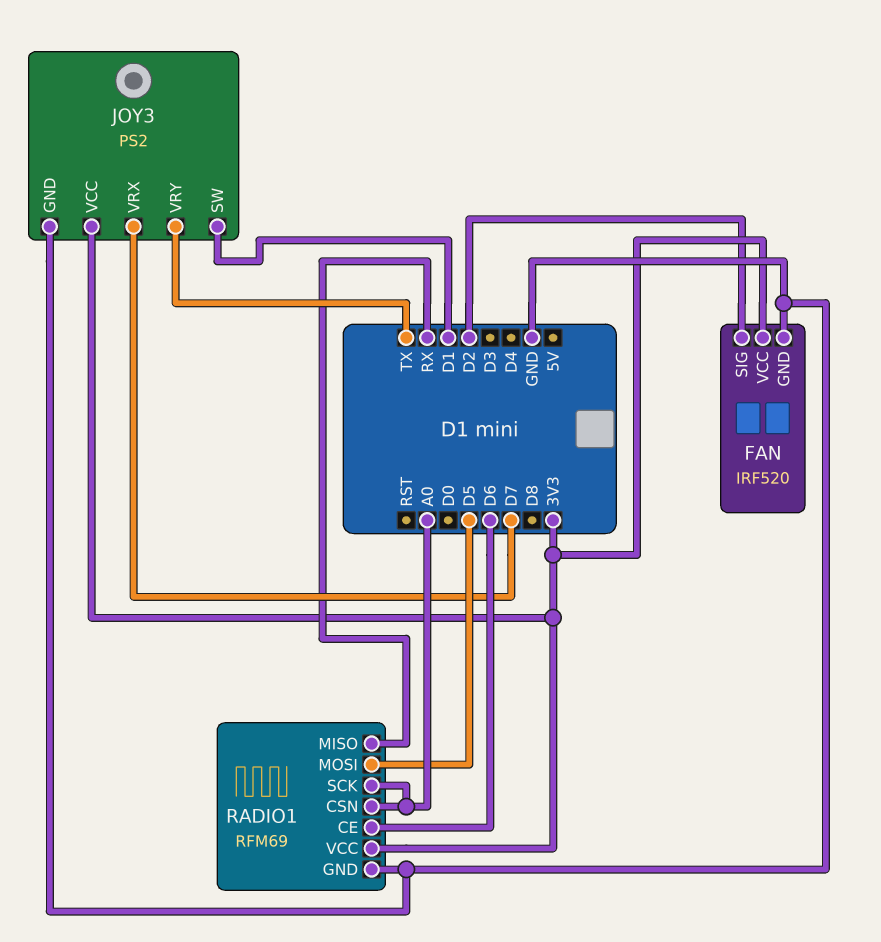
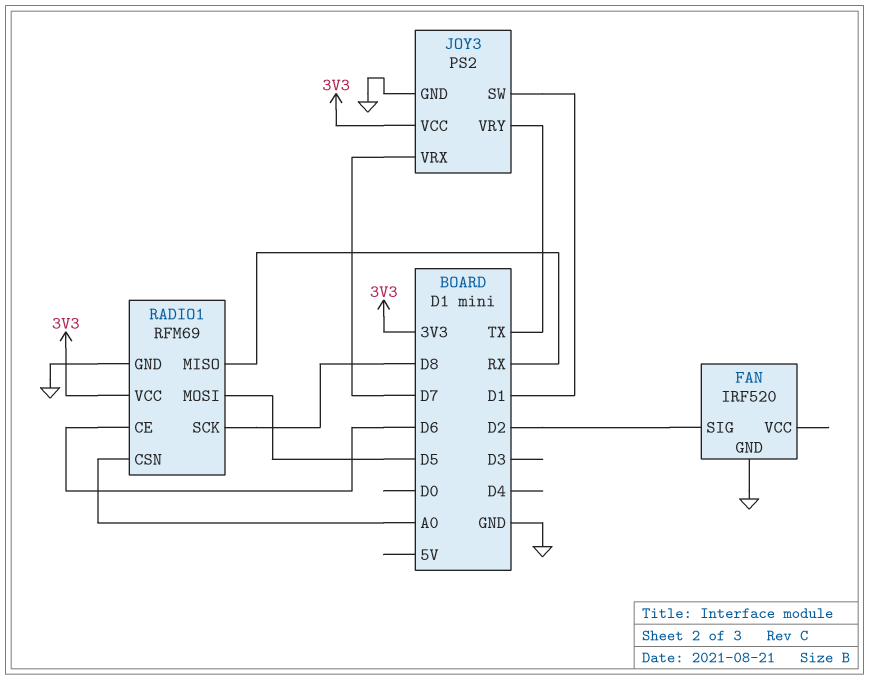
FAN pin VCC: 3V3 -> none
RADIO1 pin SCK: A0 -> D8

